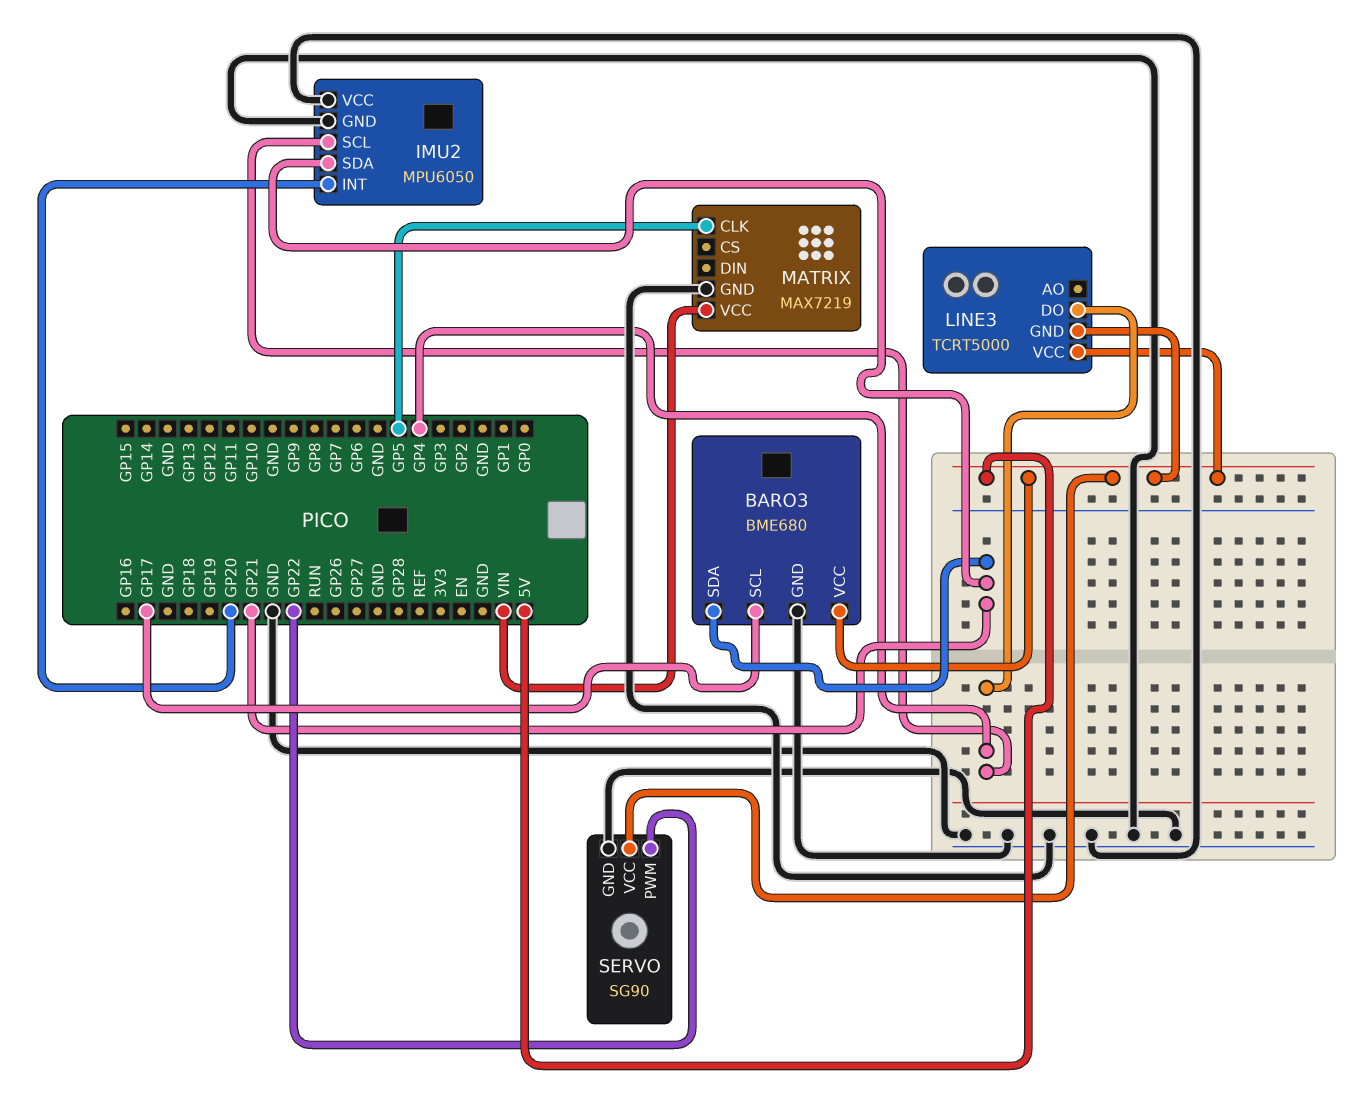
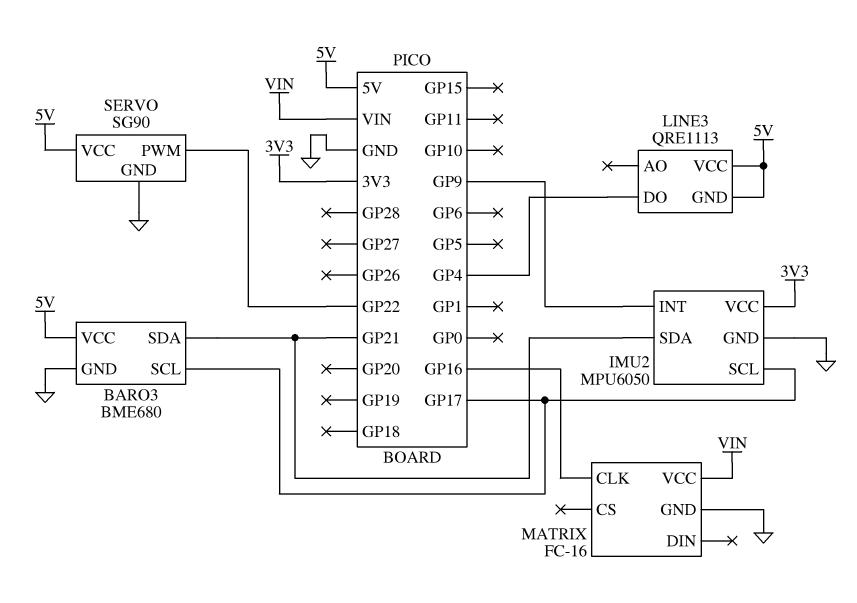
IMU2 pin INT: GP20 -> GP9
IMU2 pin SCL: GP4 -> GP17
IMU2 pin VCC: GND -> 3V3
LINE3: TCRT5000 -> QRE1113
MATRIX: MAX7219 -> FC-16
MATRIX pin CLK: GP5 -> GP16

